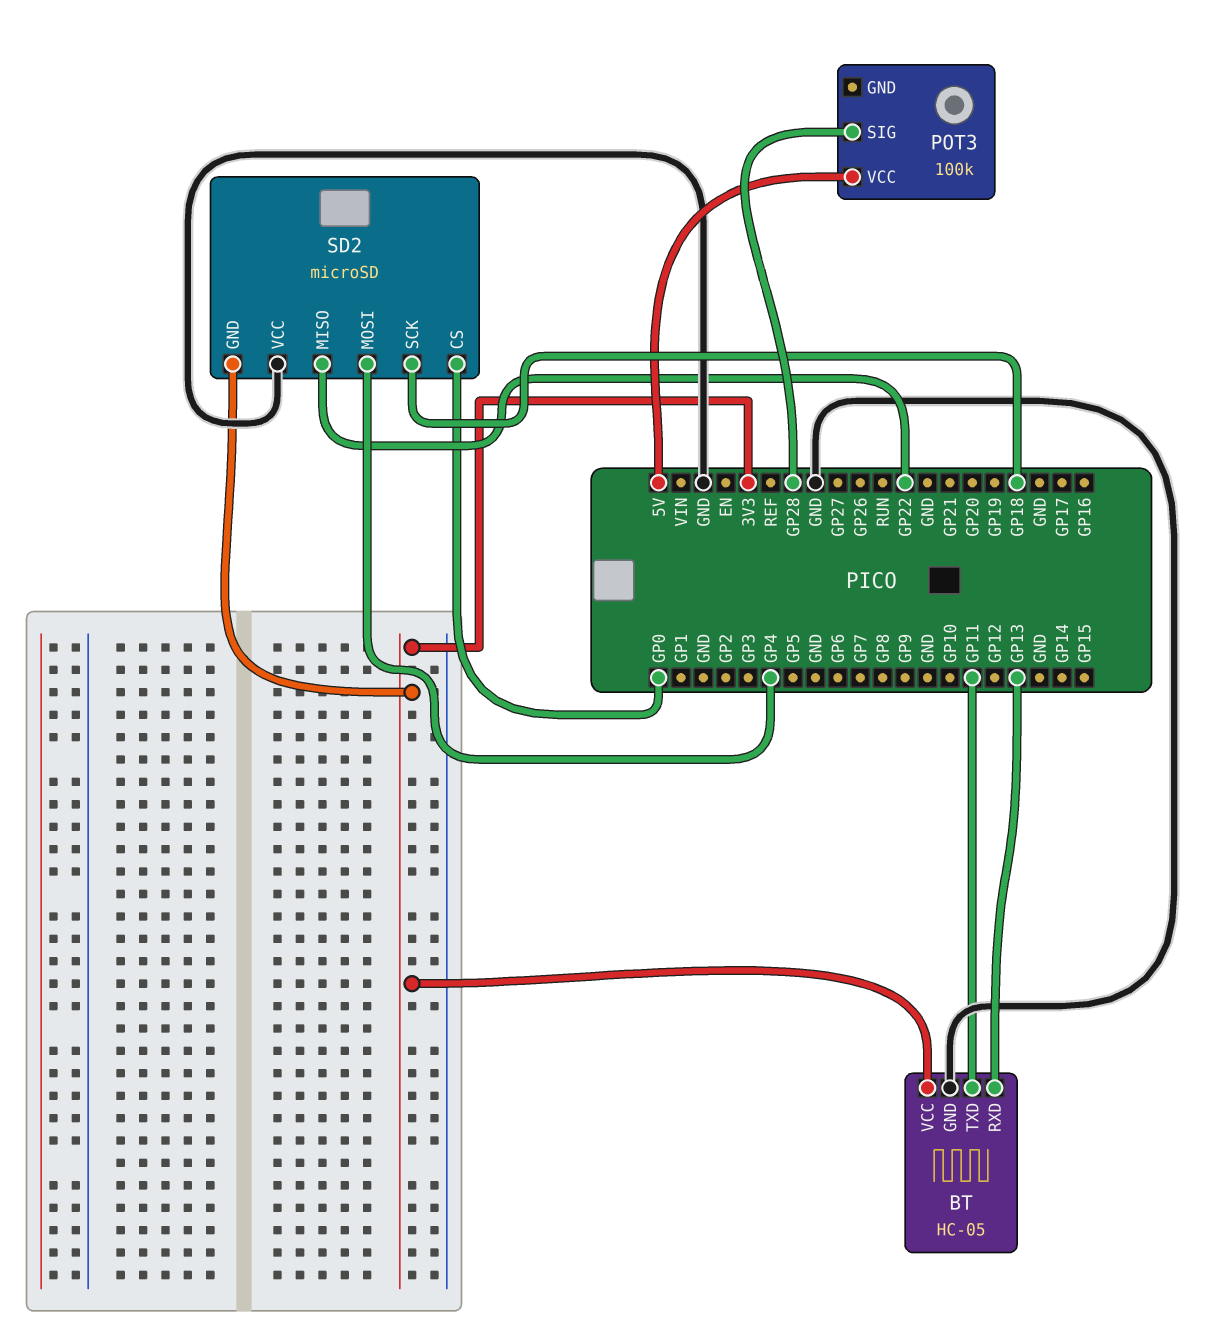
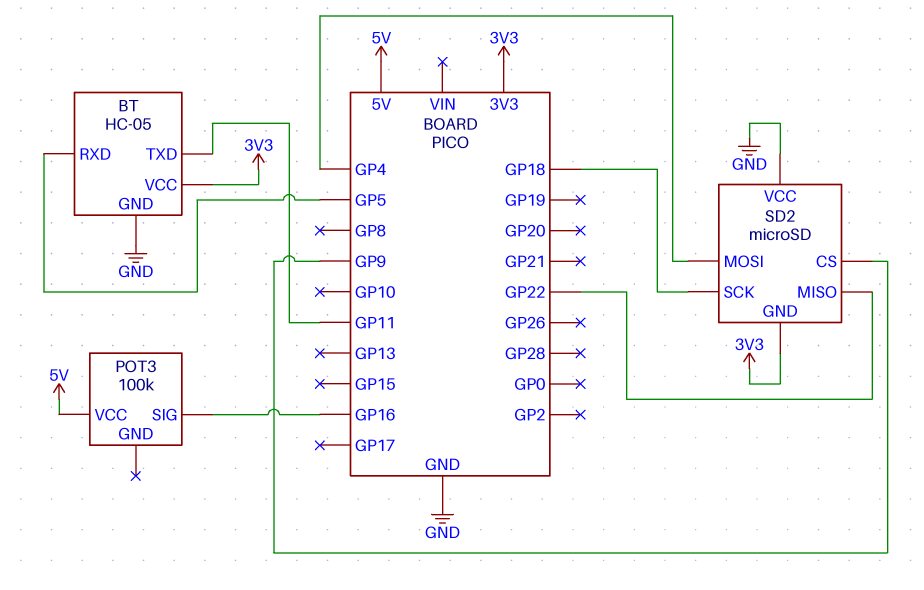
BT pin RXD: GP13 -> GP5
POT3 pin SIG: GP28 -> GP16
SD2 pin CS: GP0 -> GP9

